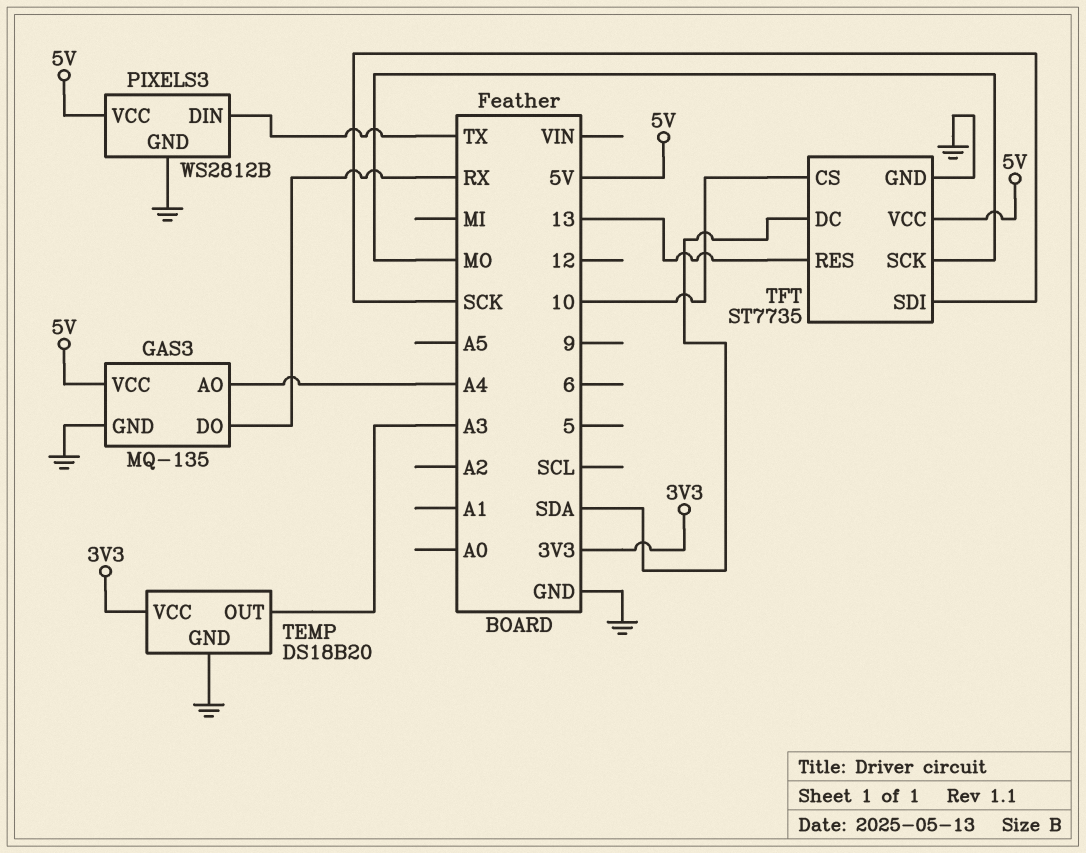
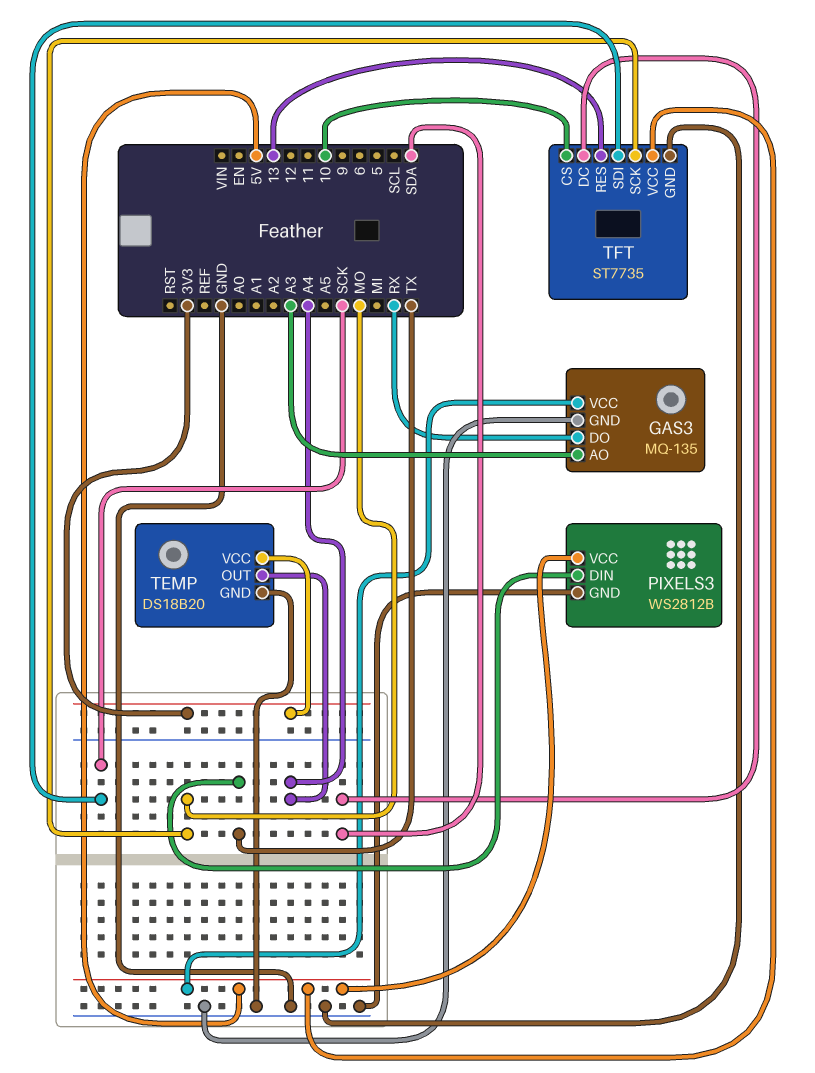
GAS3 pin AO: A4 -> A3
TEMP pin OUT: A3 -> A4

